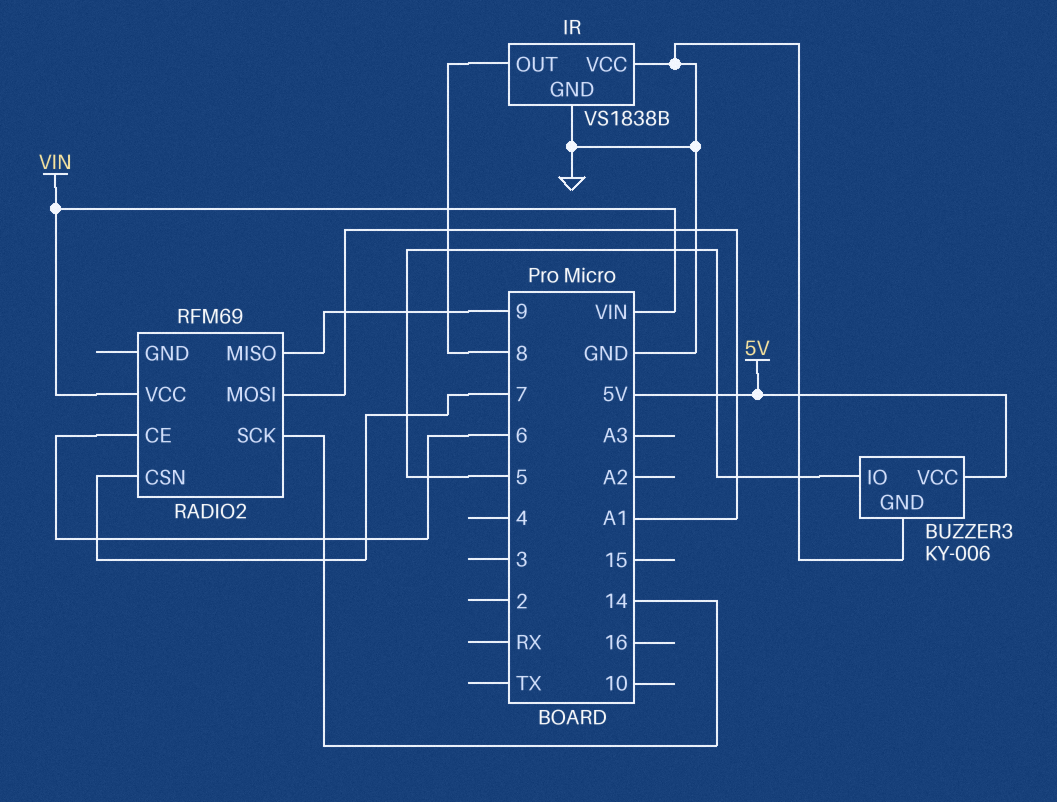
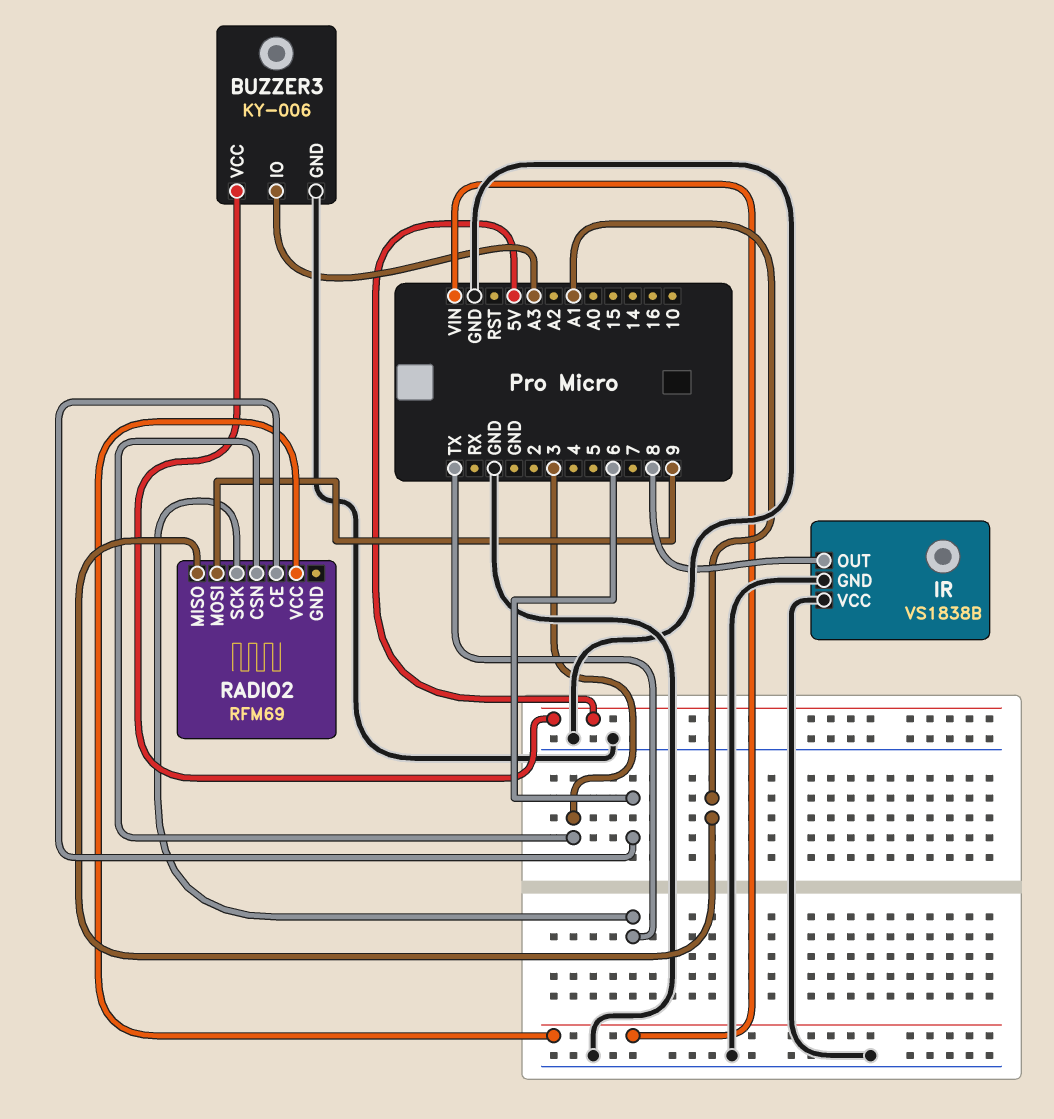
BUZZER3 pin IO: 5 -> A3
RADIO2 pin CSN: 7 -> 3
RADIO2 pin MISO: 9 -> A1
RADIO2 pin MOSI: A1 -> 9
RADIO2 pin SCK: 14 -> TX

